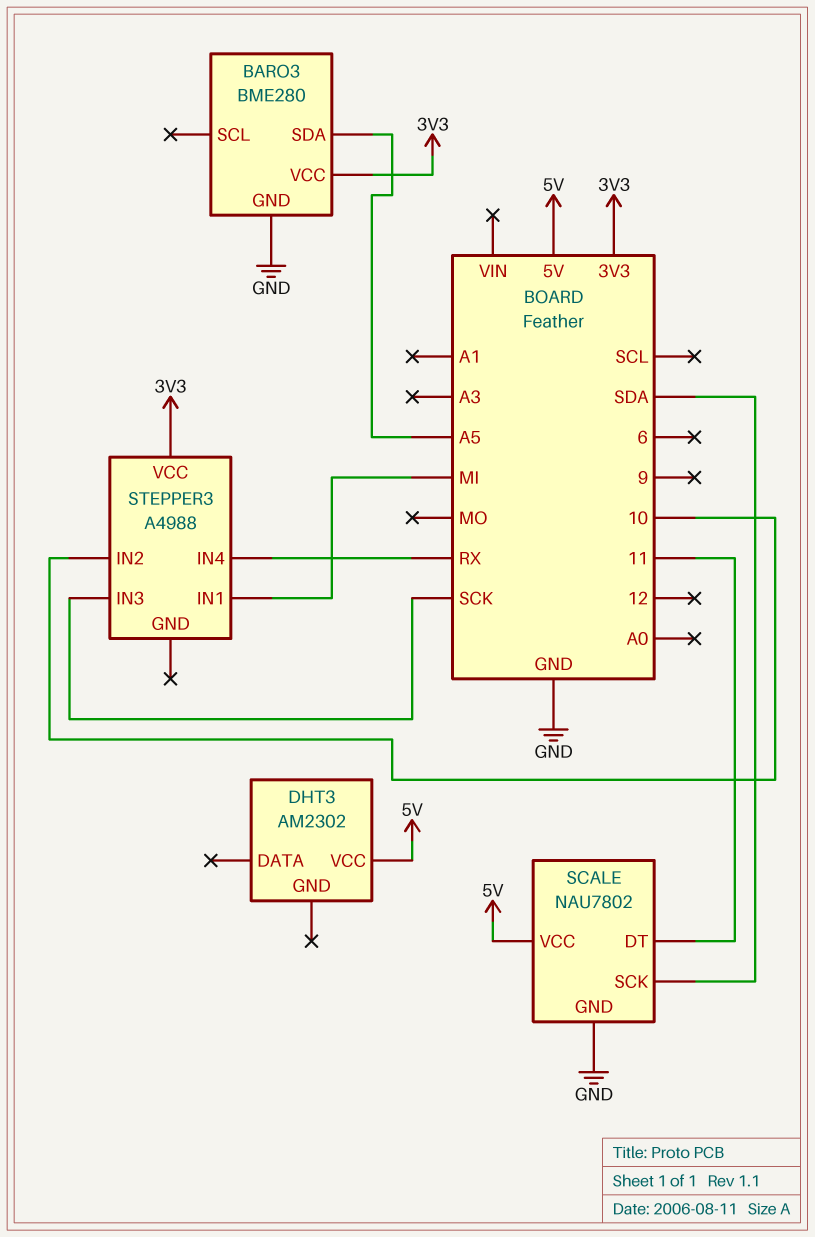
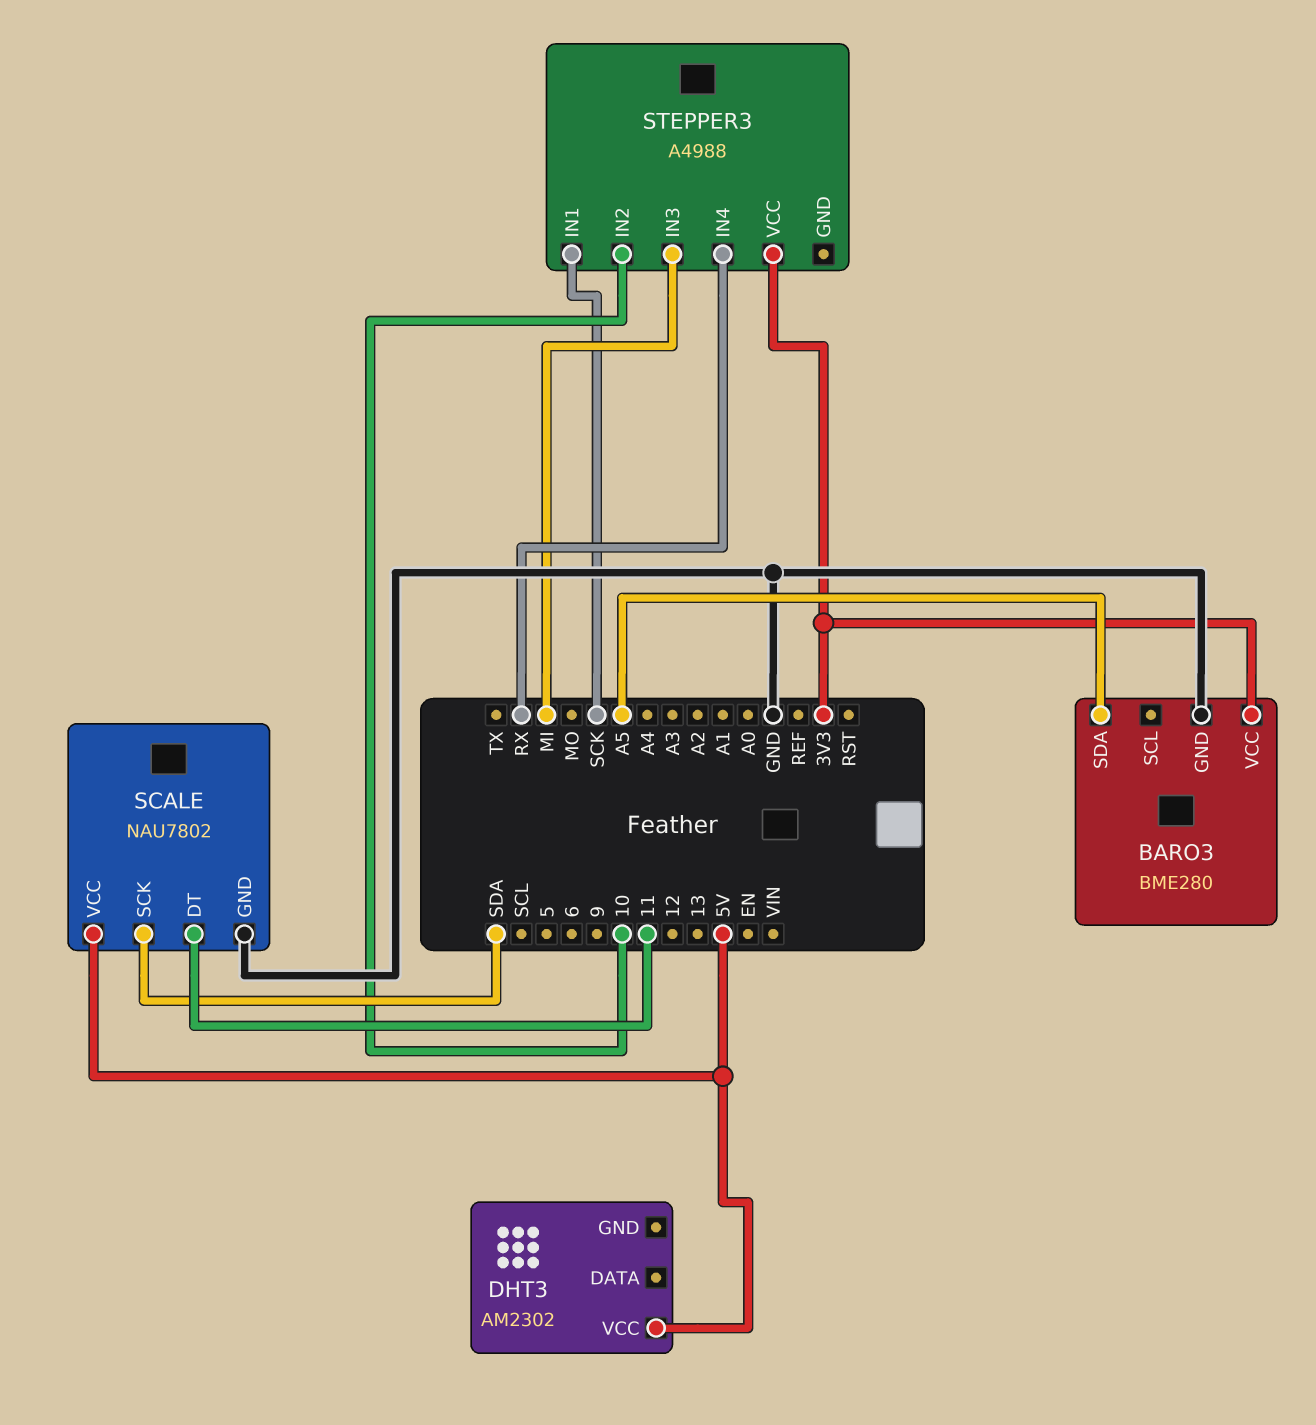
STEPPER3 pin IN1: MI -> SCK
STEPPER3 pin IN3: SCK -> MI

